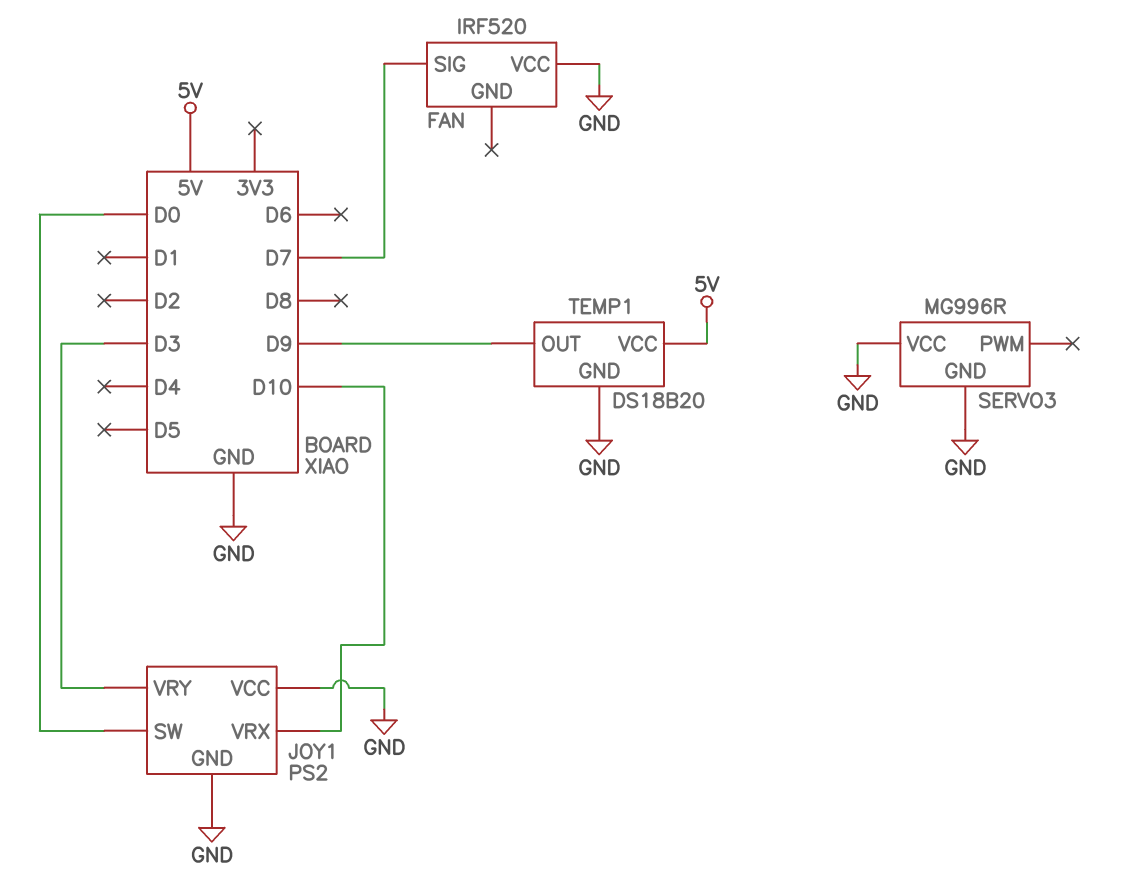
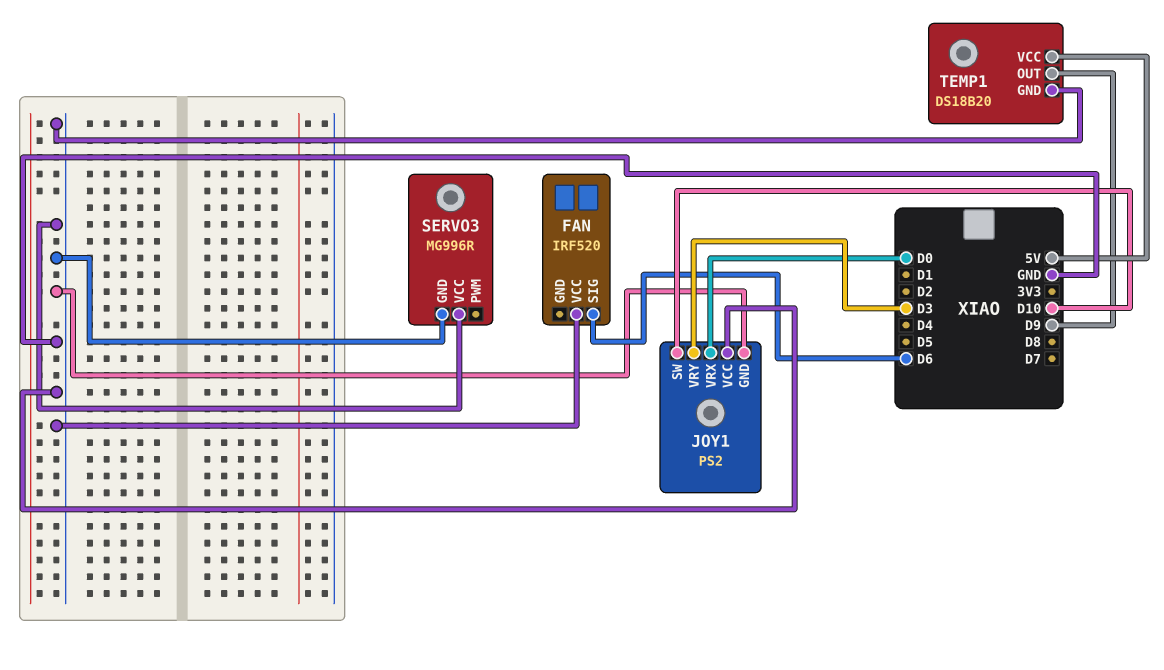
FAN pin SIG: D7 -> D6
JOY1 pin SW: D0 -> D10
JOY1 pin VRX: D10 -> D0

